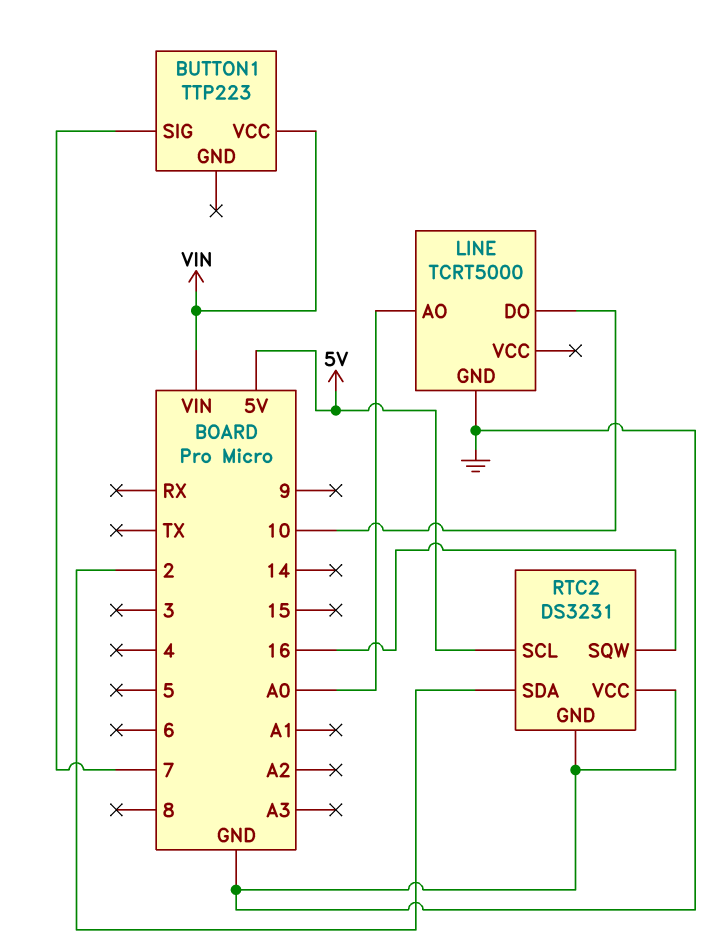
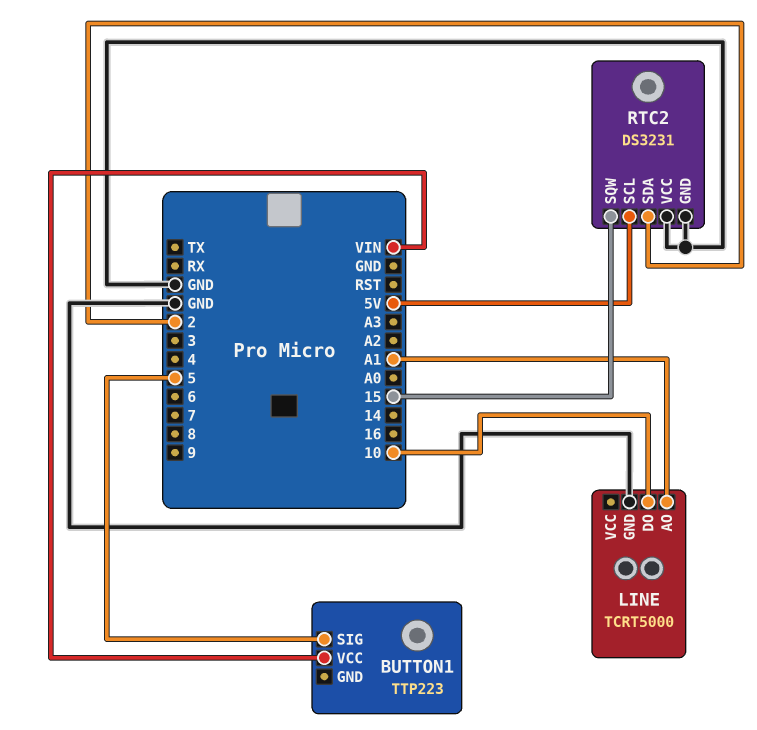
BUTTON1 pin SIG: 7 -> 5
LINE pin AO: A0 -> A1
RTC2 pin SQW: 16 -> 15

